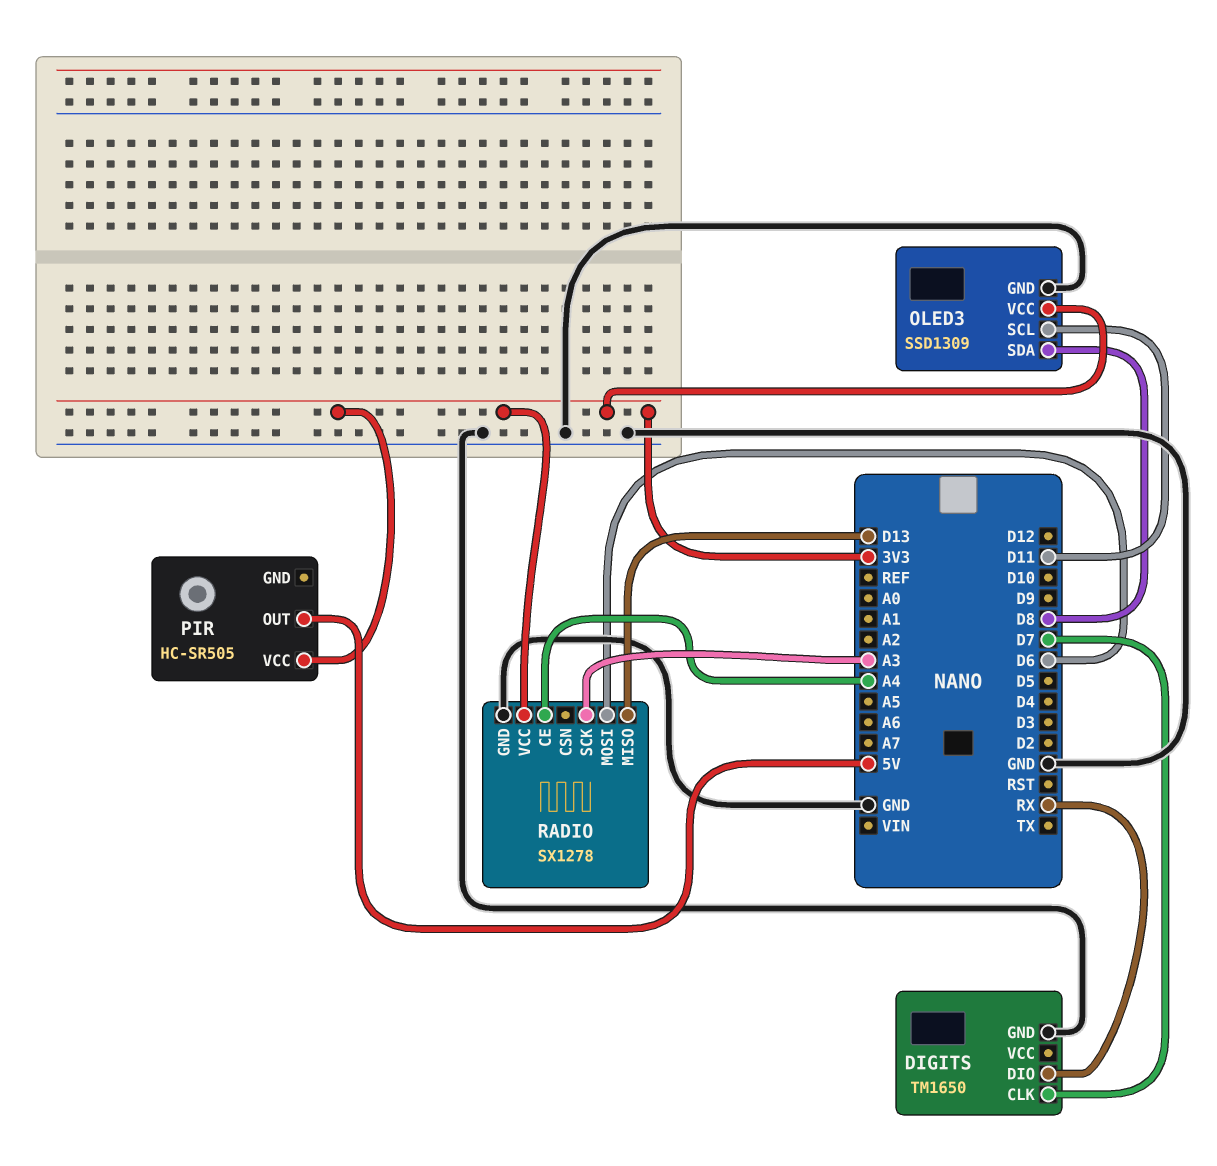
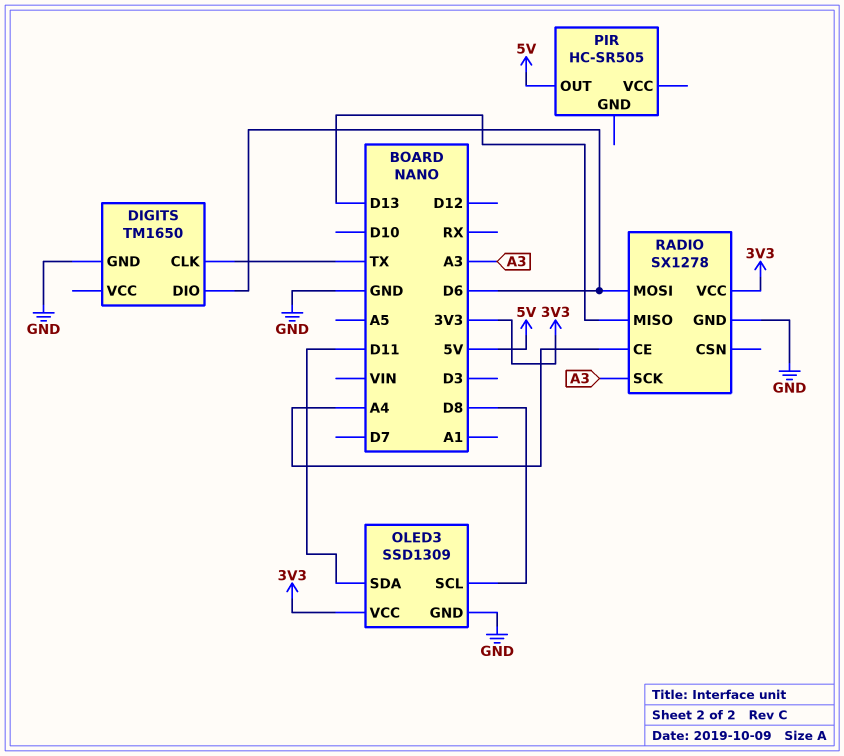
DIGITS pin CLK: D7 -> TX
DIGITS pin DIO: RX -> D6
OLED3 pin SCL: D11 -> D8
OLED3 pin SDA: D8 -> D11
PIR pin VCC: 3V3 -> none

